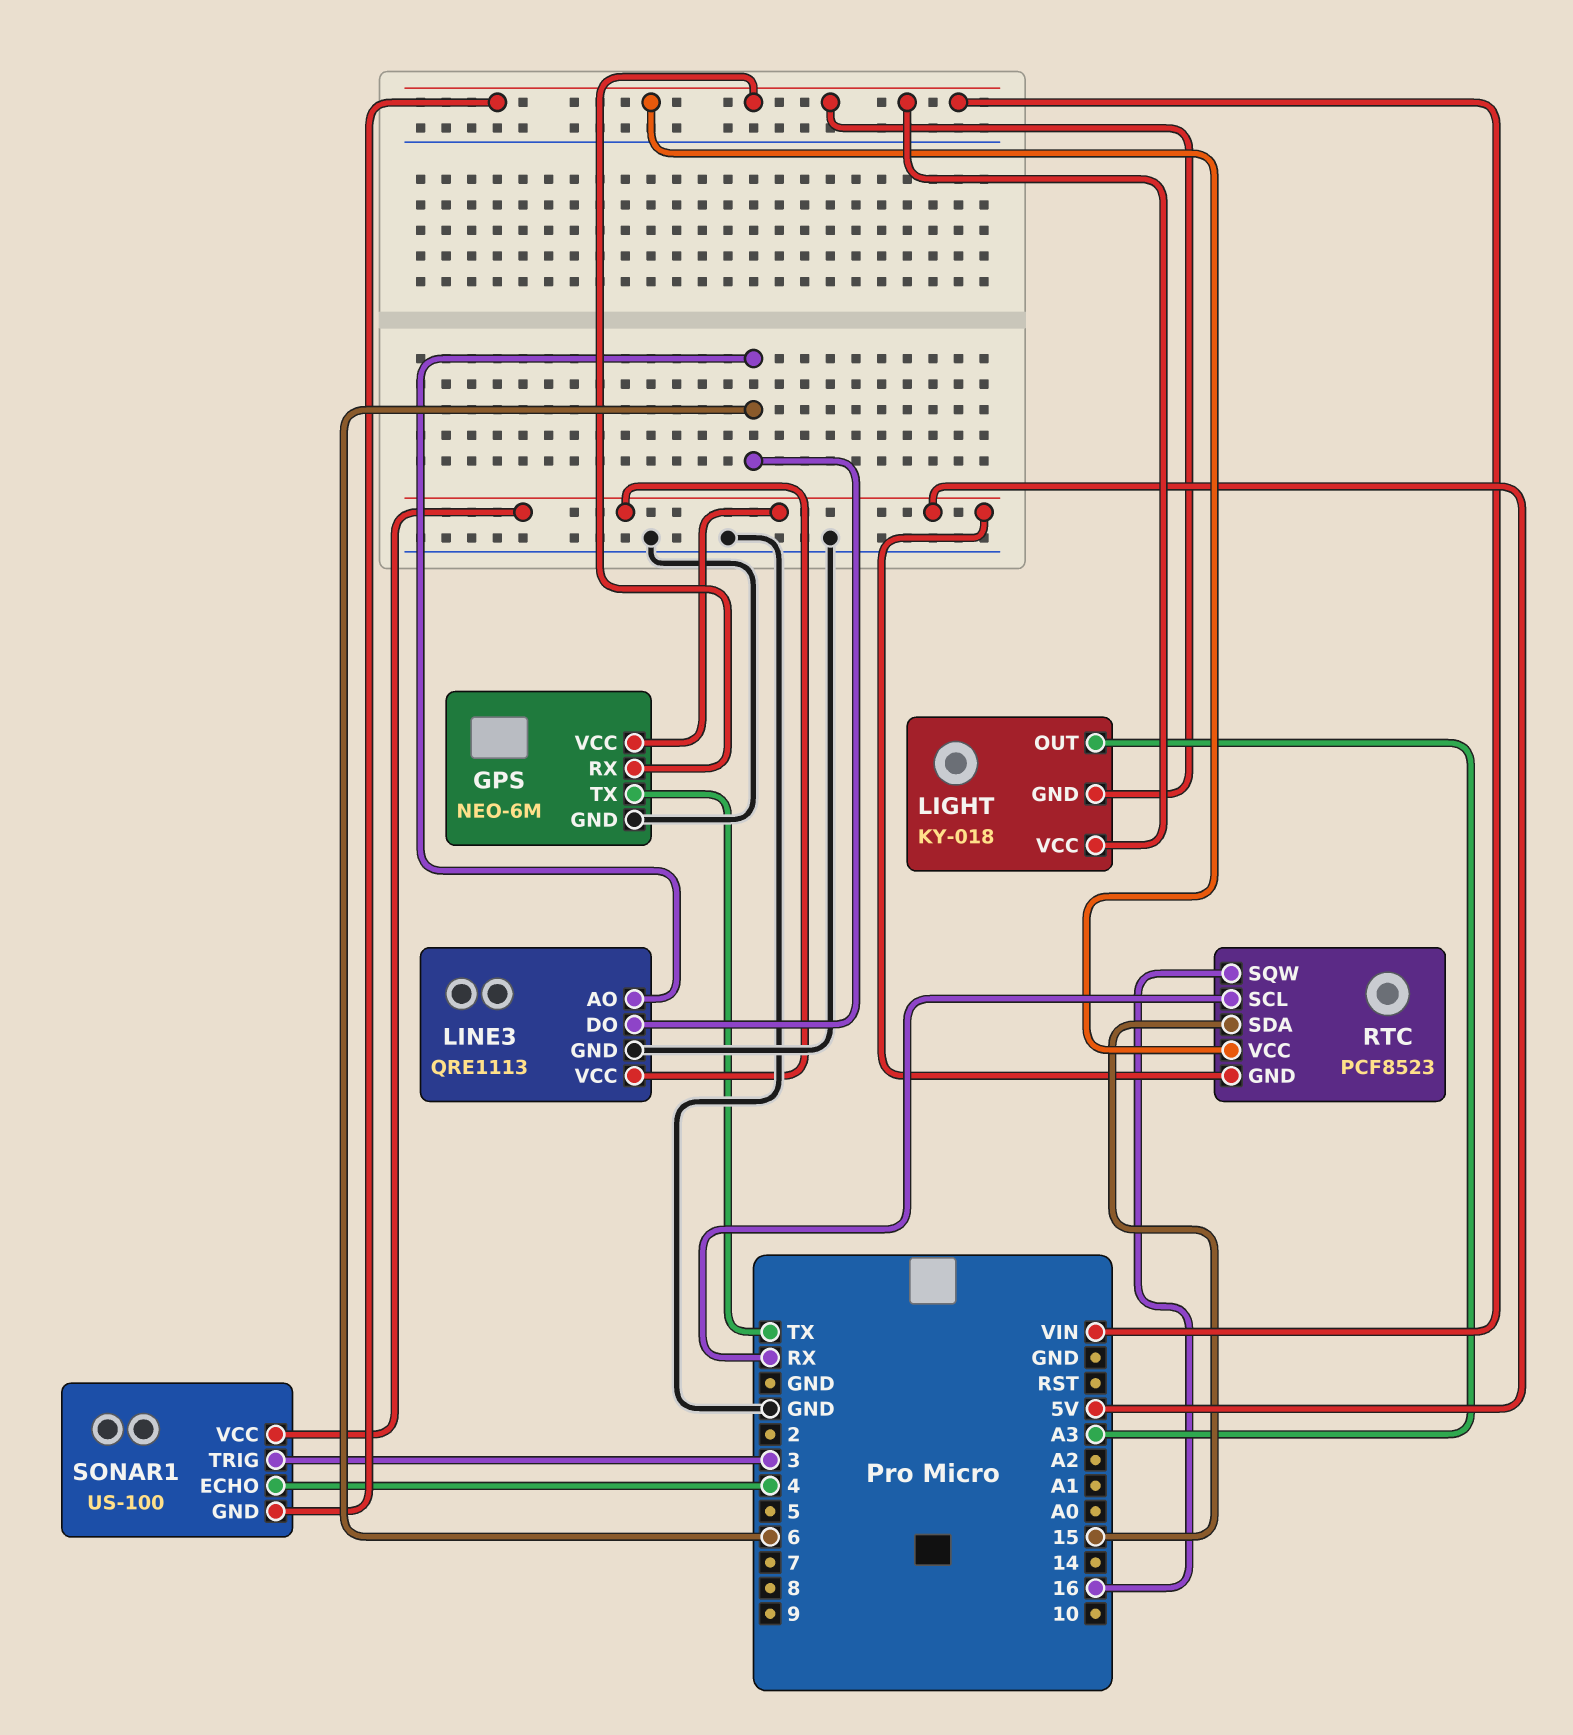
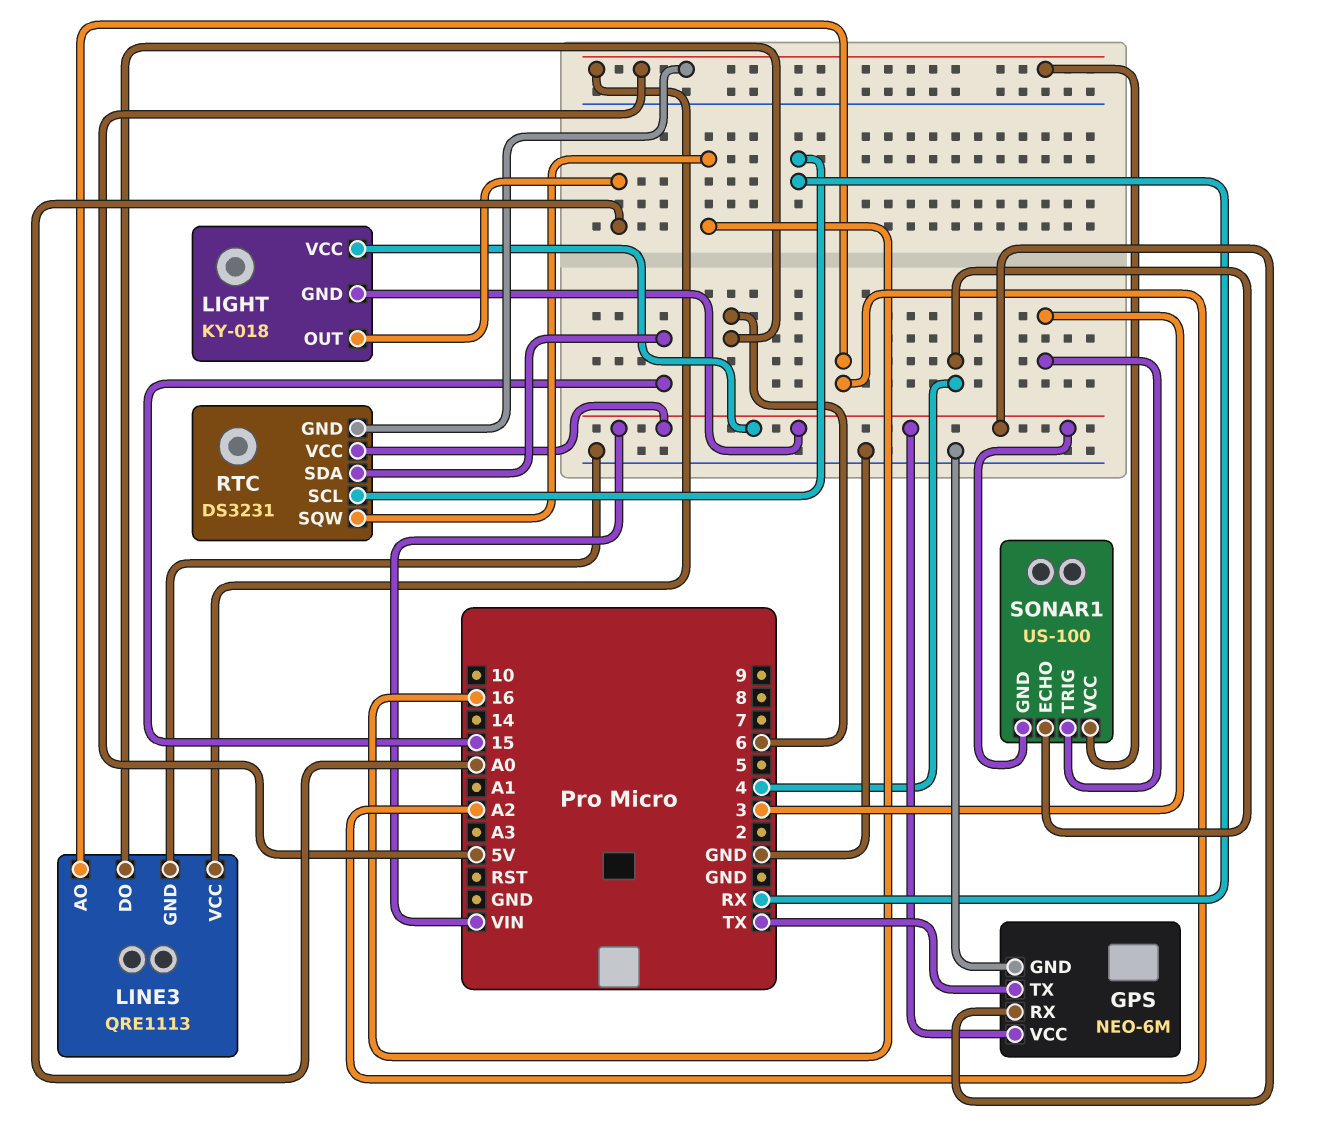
GPS pin VCC: 5V -> VIN
LIGHT pin OUT: A3 -> A0
LINE3 pin AO: 6 -> A2
RTC: PCF8523 -> DS3231

